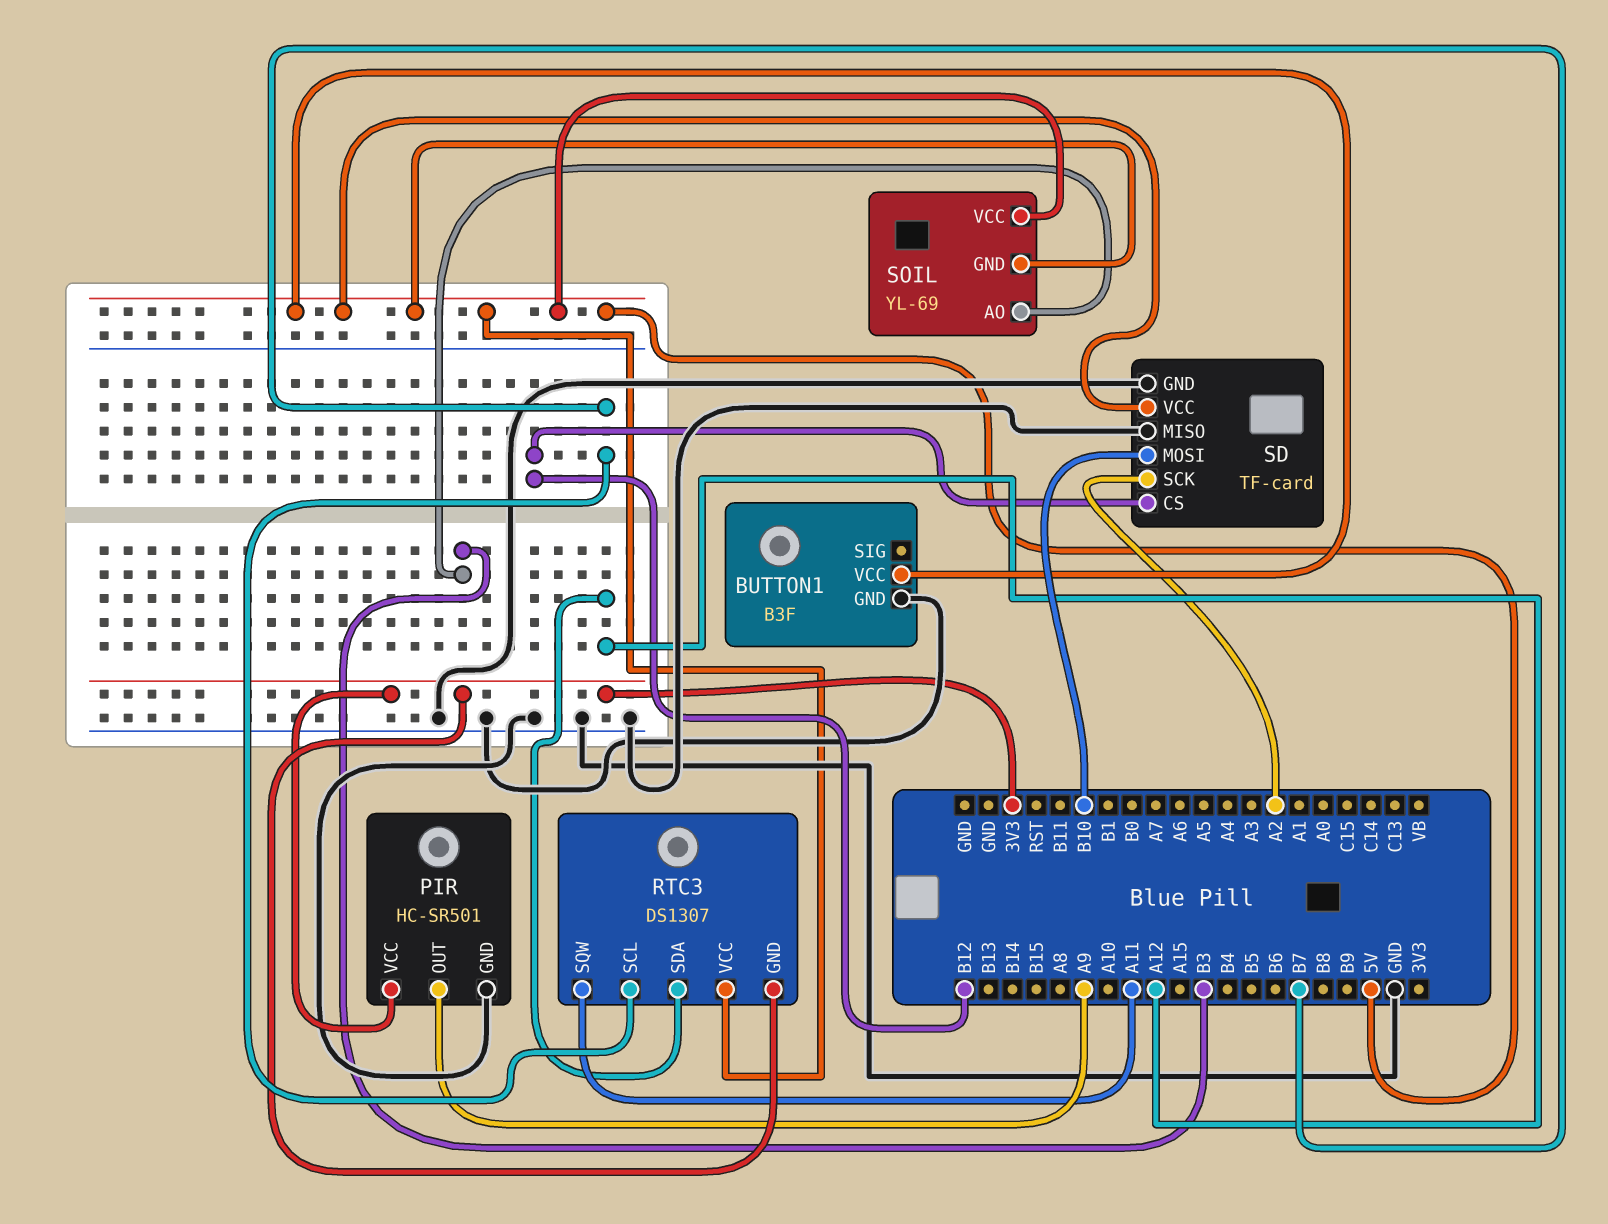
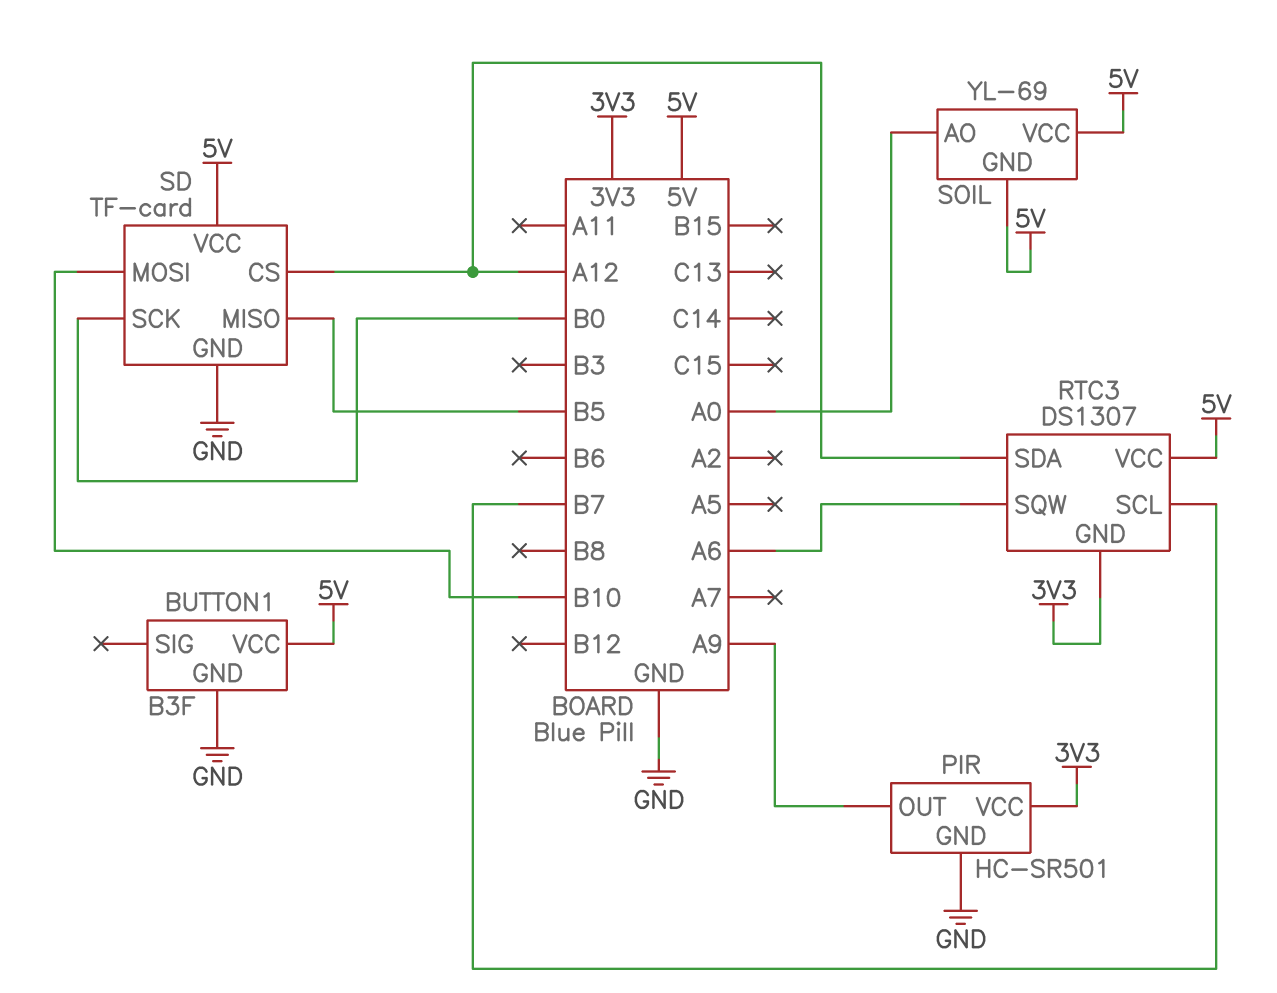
RTC3 pin SQW: A11 -> A6
SD pin CS: B12 -> A12
SD pin MISO: GND -> B5
SD pin SCK: A2 -> B0
SOIL pin AO: B3 -> A0

